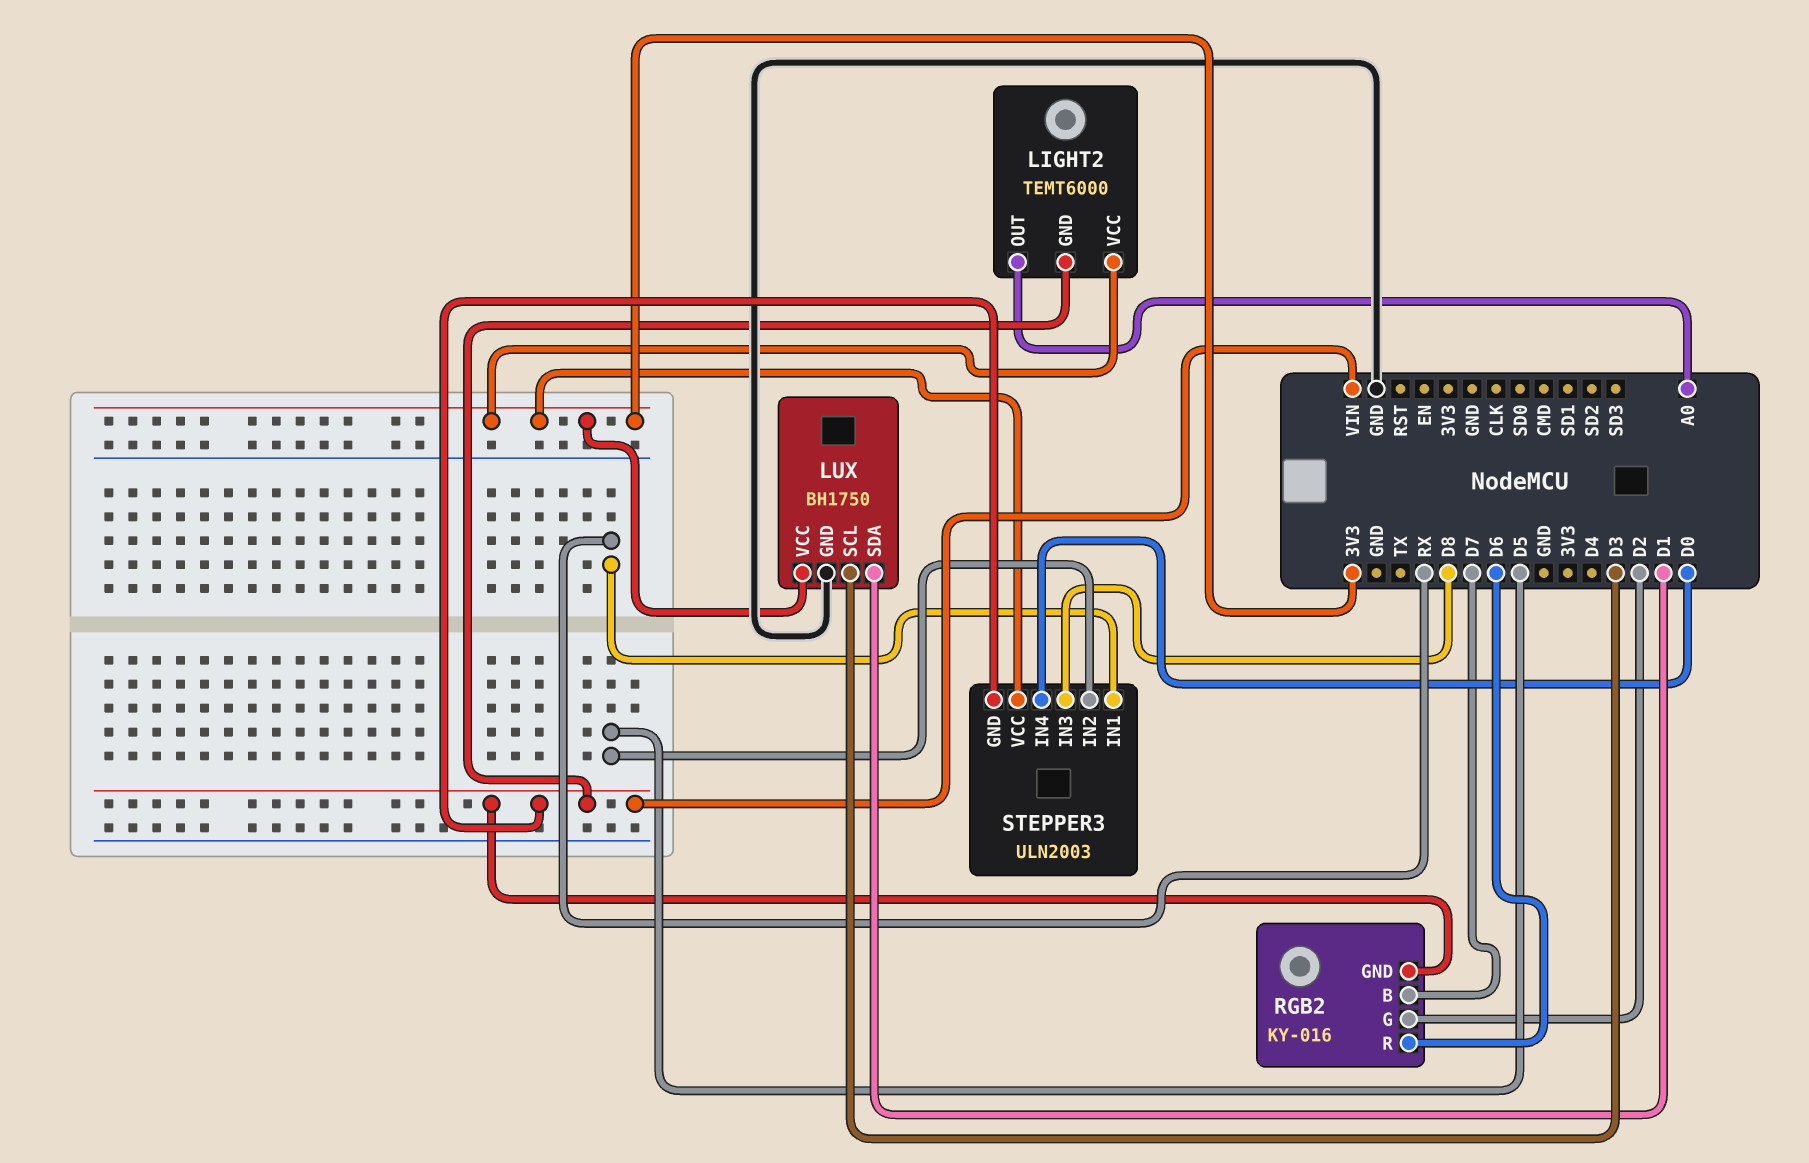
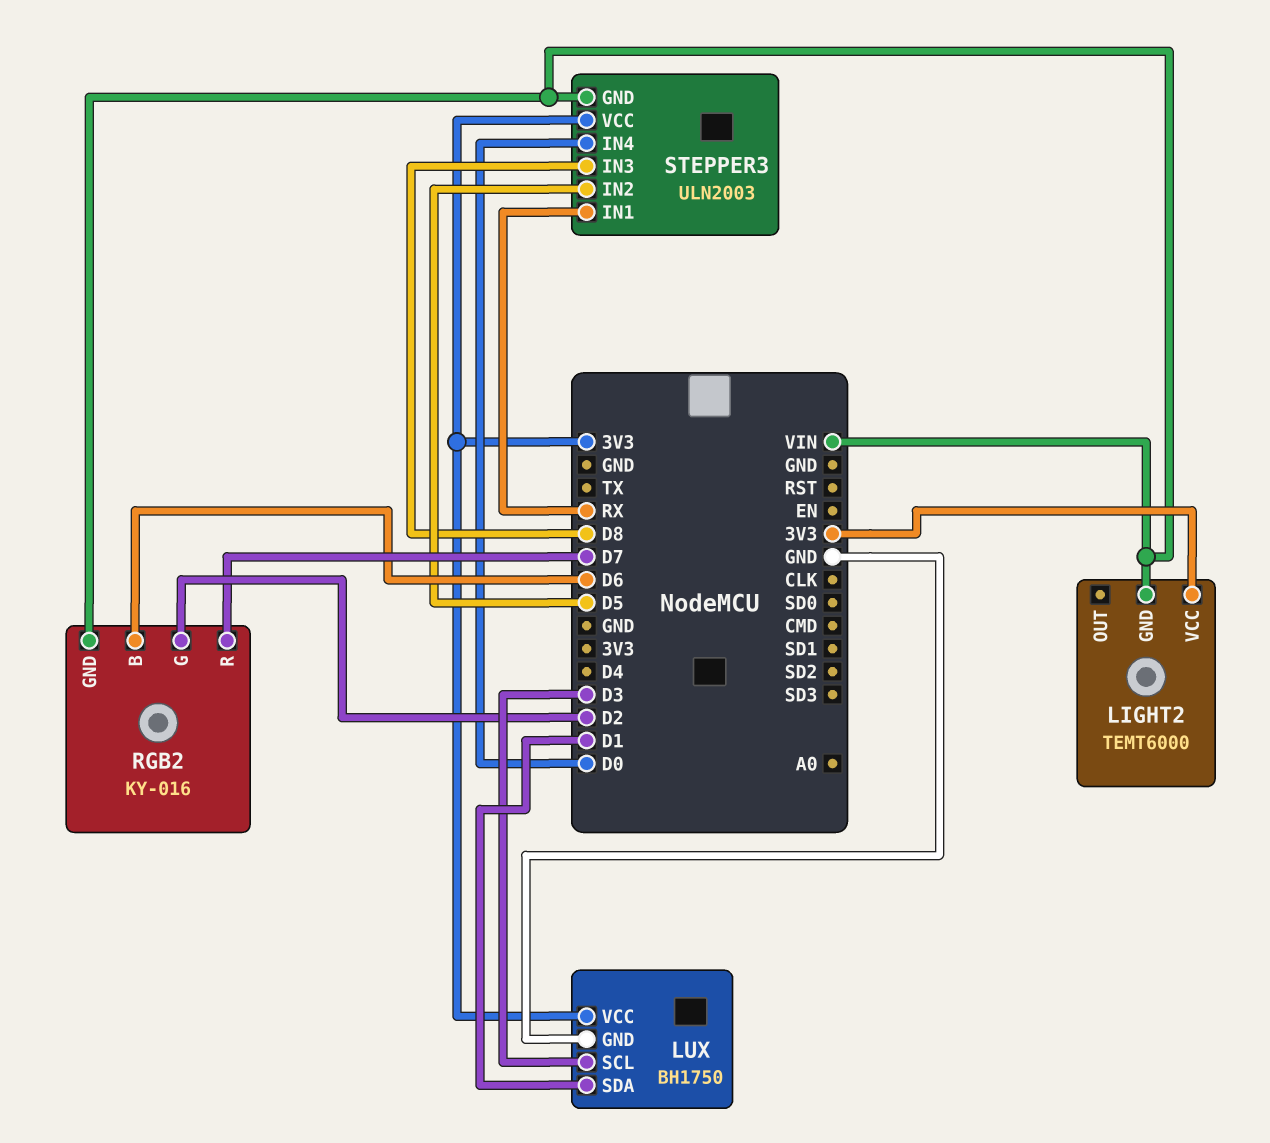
LIGHT2 pin OUT: A0 -> none
RGB2 pin B: D7 -> D6
RGB2 pin R: D6 -> D7

